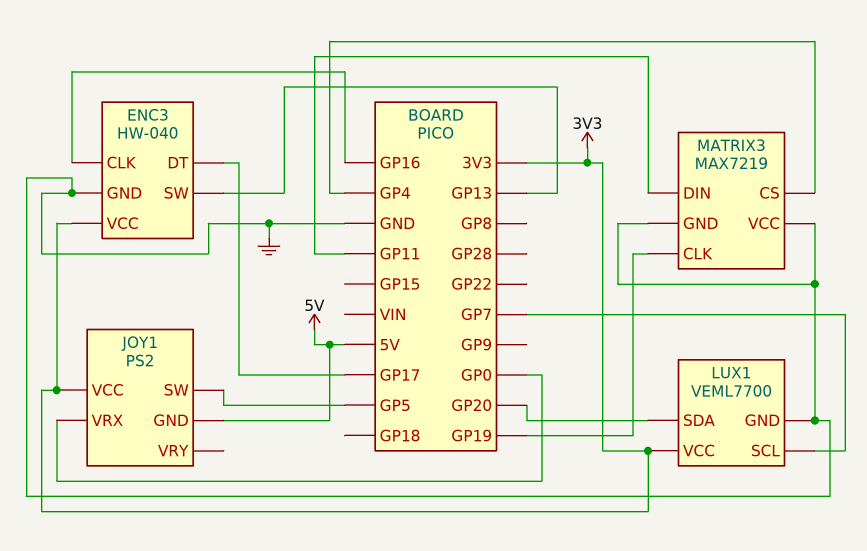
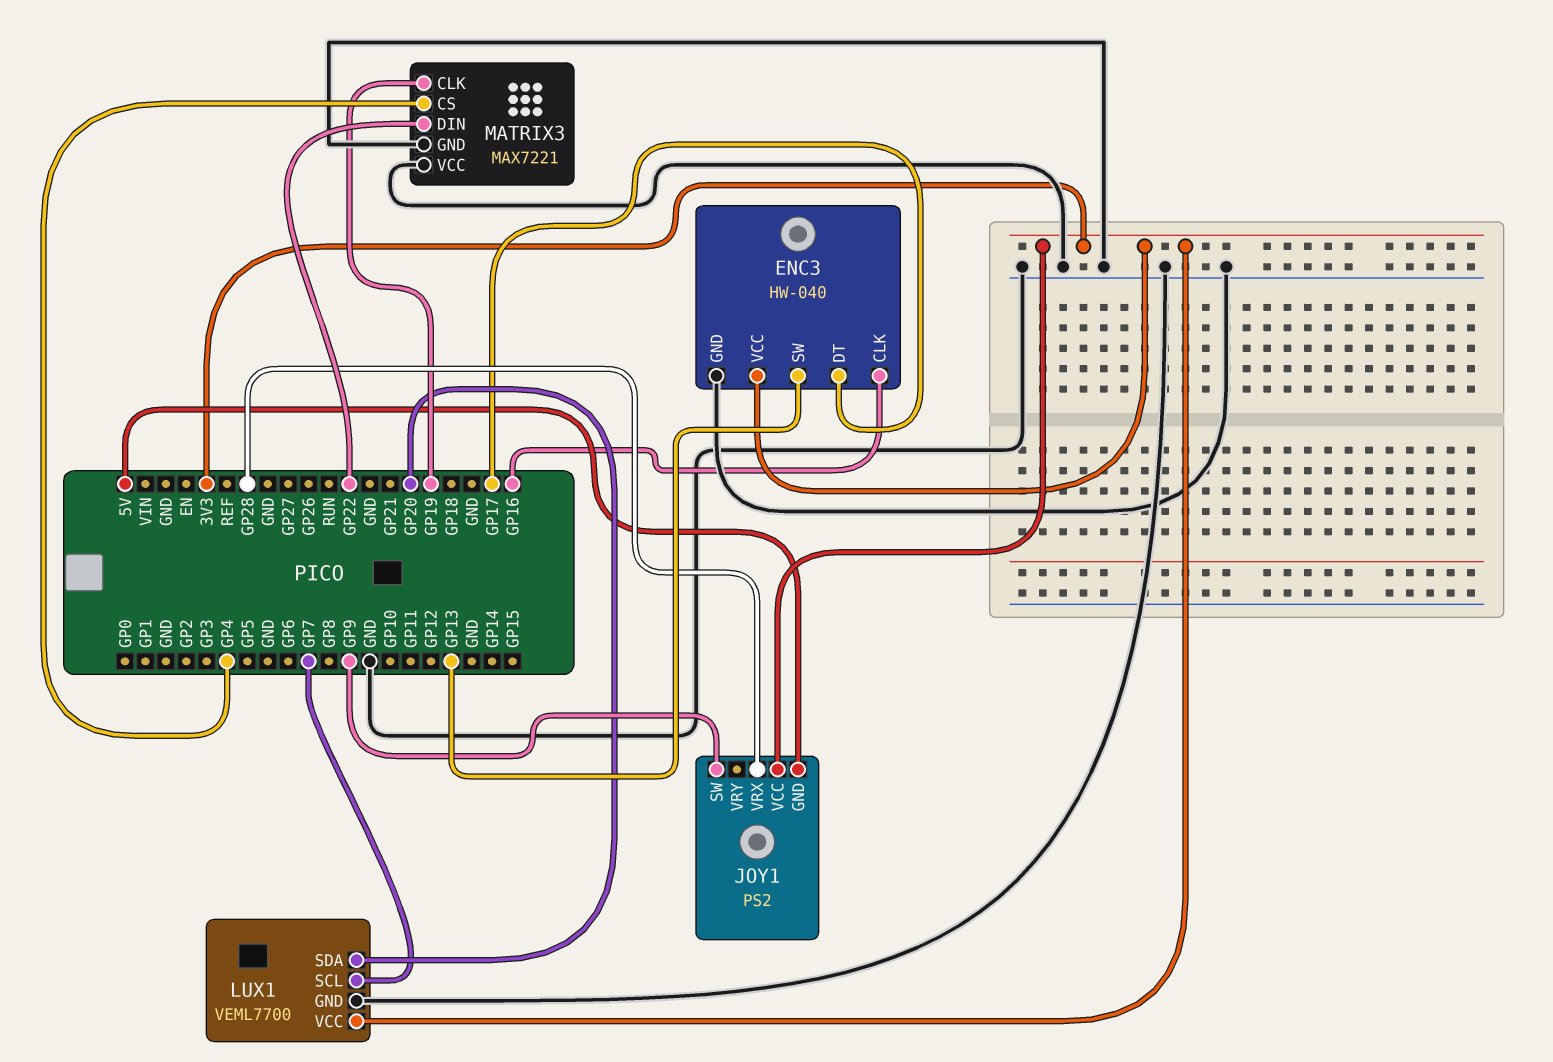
JOY1 pin SW: GP5 -> GP9
JOY1 pin VRX: GP0 -> GP28
MATRIX3: MAX7219 -> MAX7221
MATRIX3 pin DIN: GP11 -> GP22

